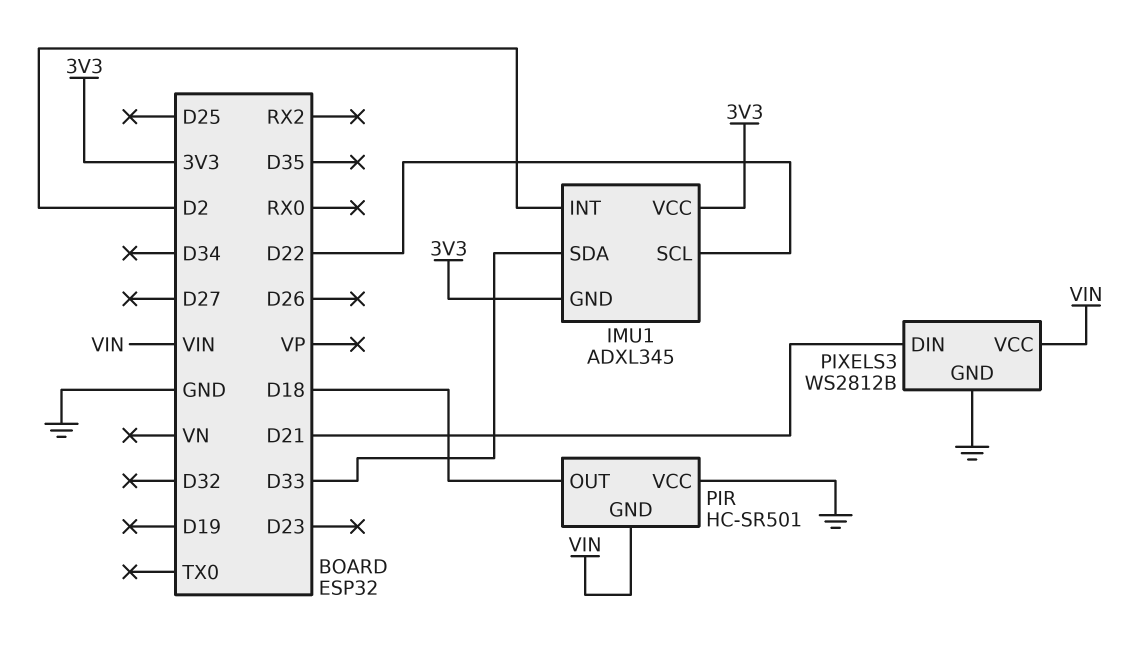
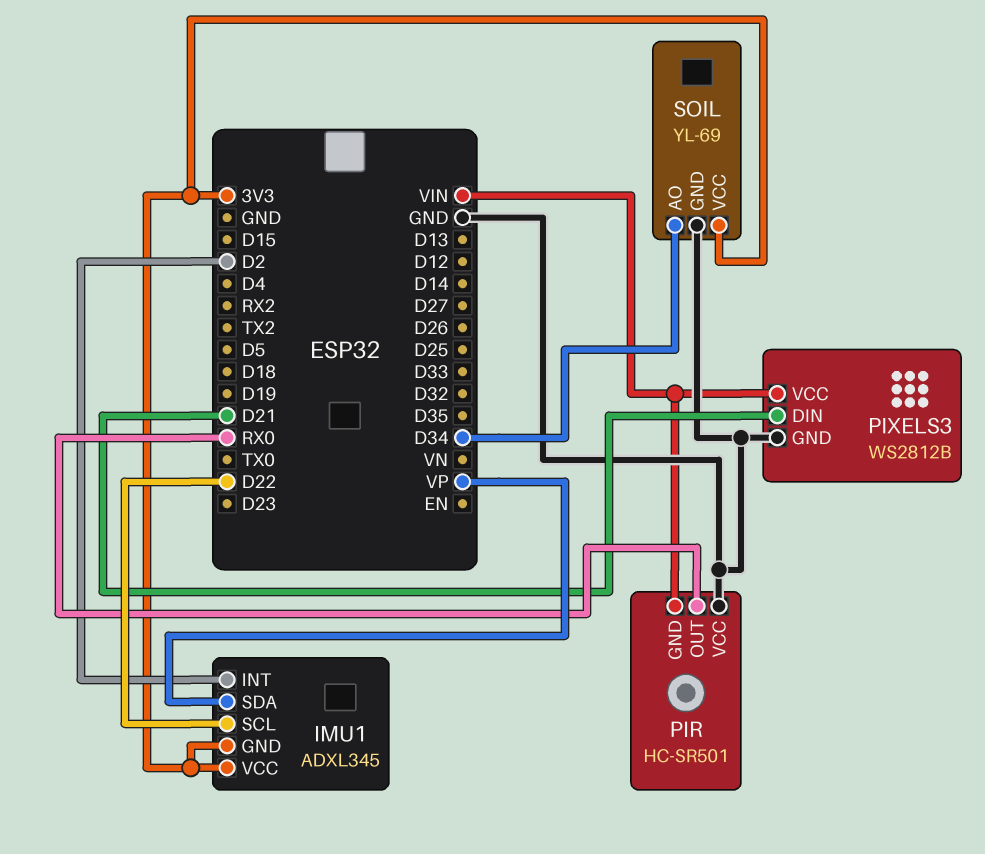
IMU1 pin SDA: D33 -> VP
PIR pin OUT: D18 -> RX0
SOIL: none -> YL-69
SOIL pin AO: none -> D34
SOIL pin GND: none -> GND
SOIL pin VCC: none -> 3V3

